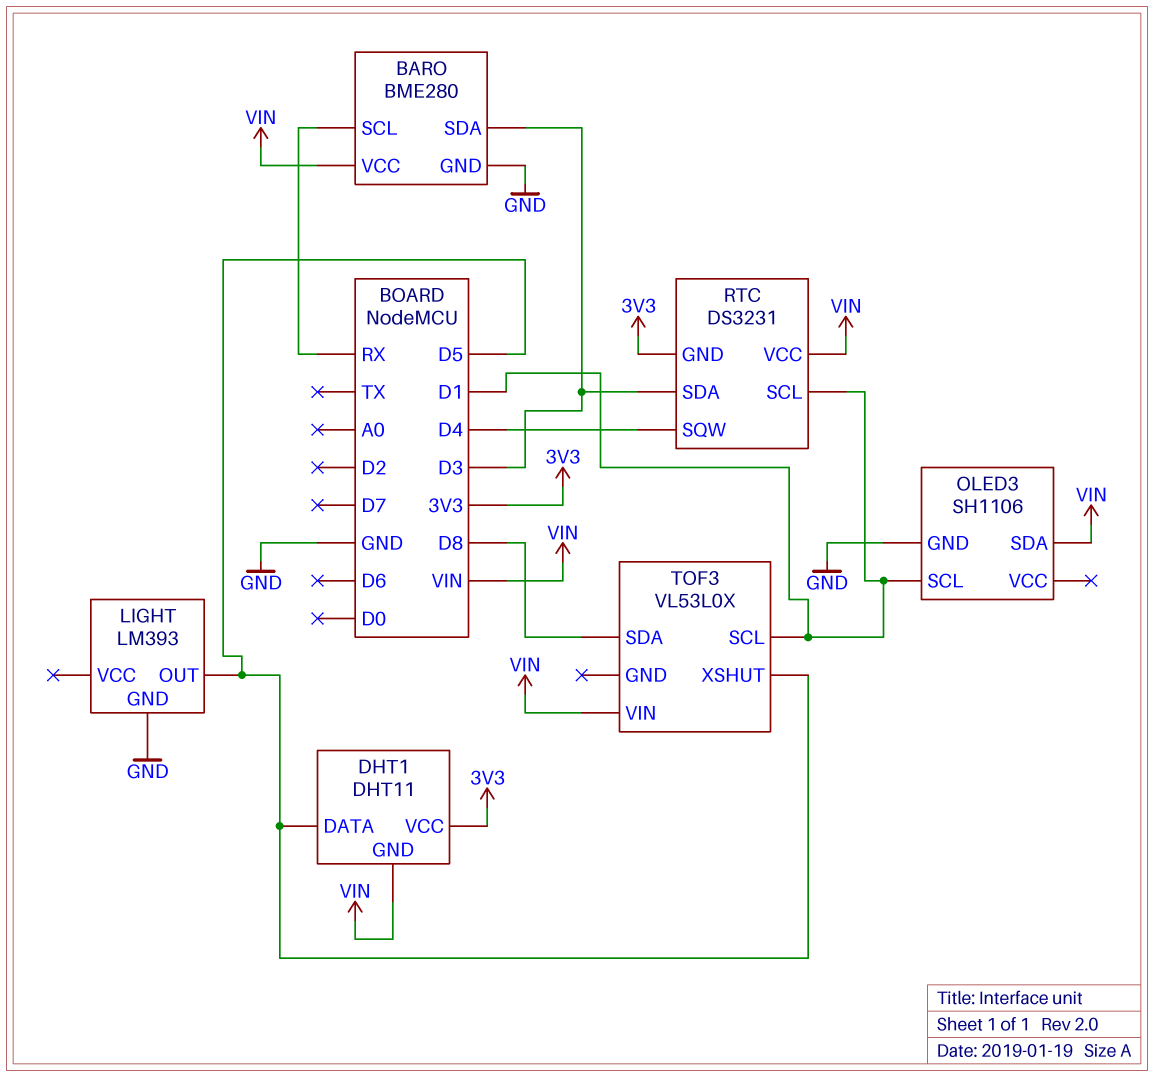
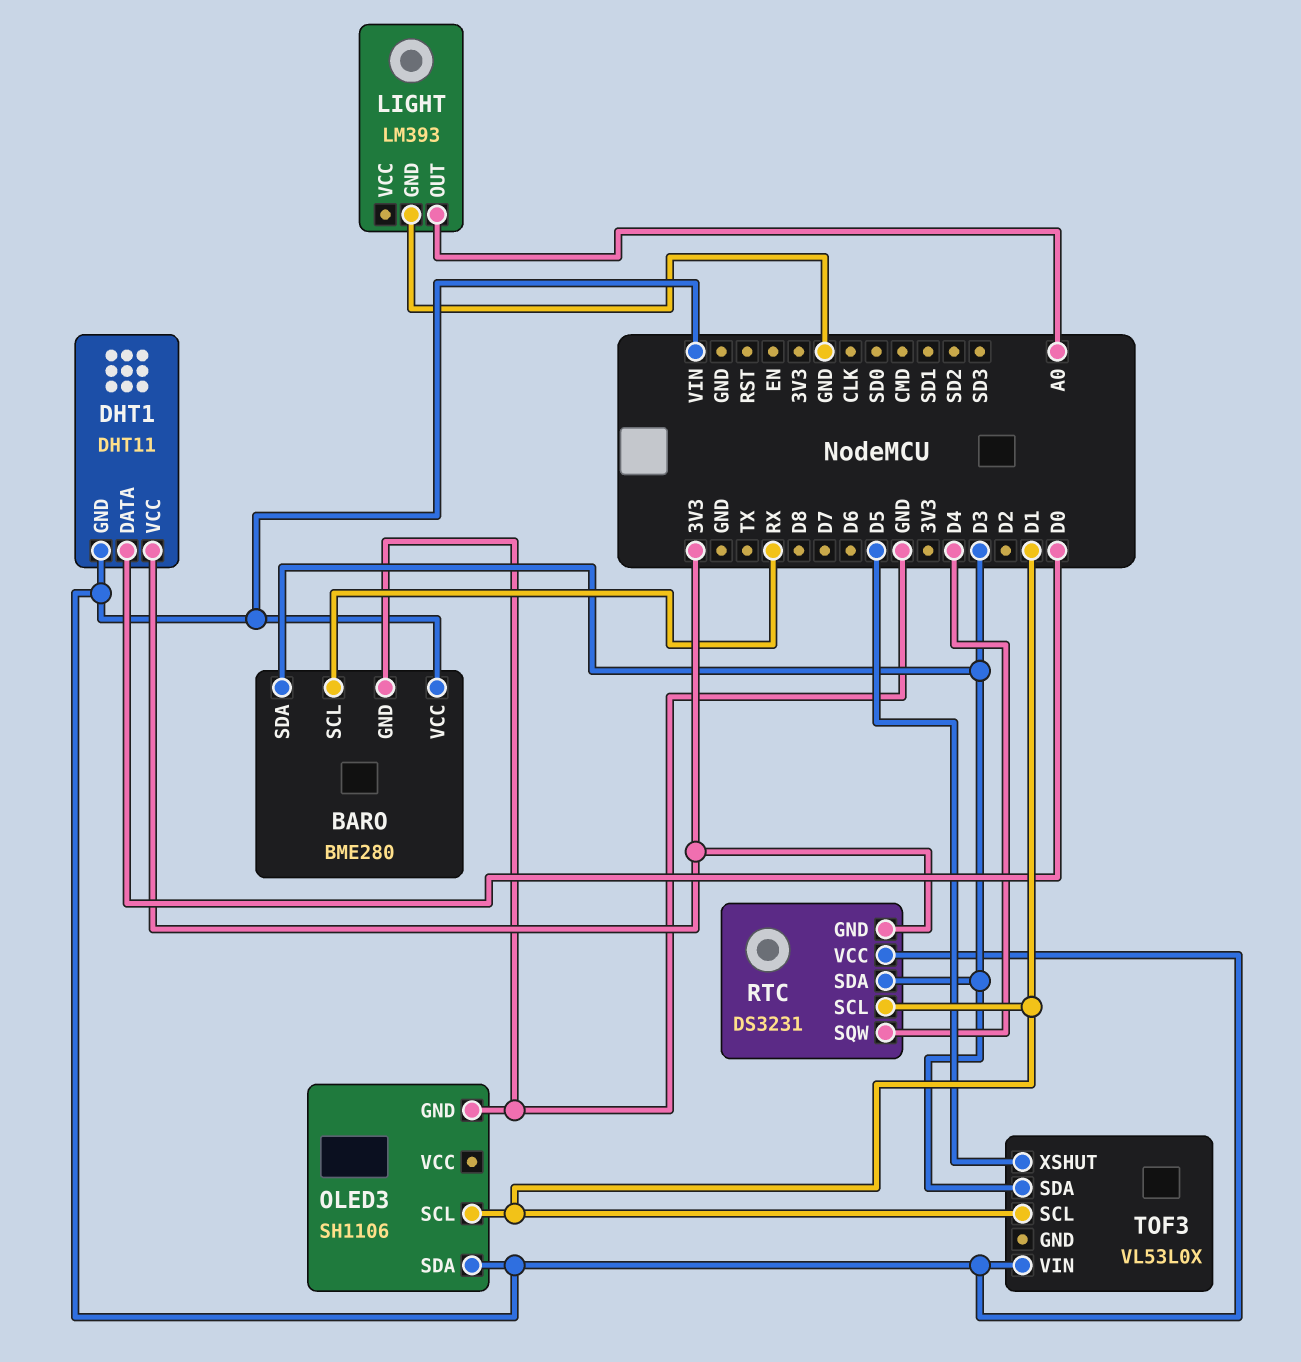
DHT1 pin DATA: D5 -> D0
LIGHT pin OUT: D5 -> A0
TOF3 pin SDA: D8 -> D3

